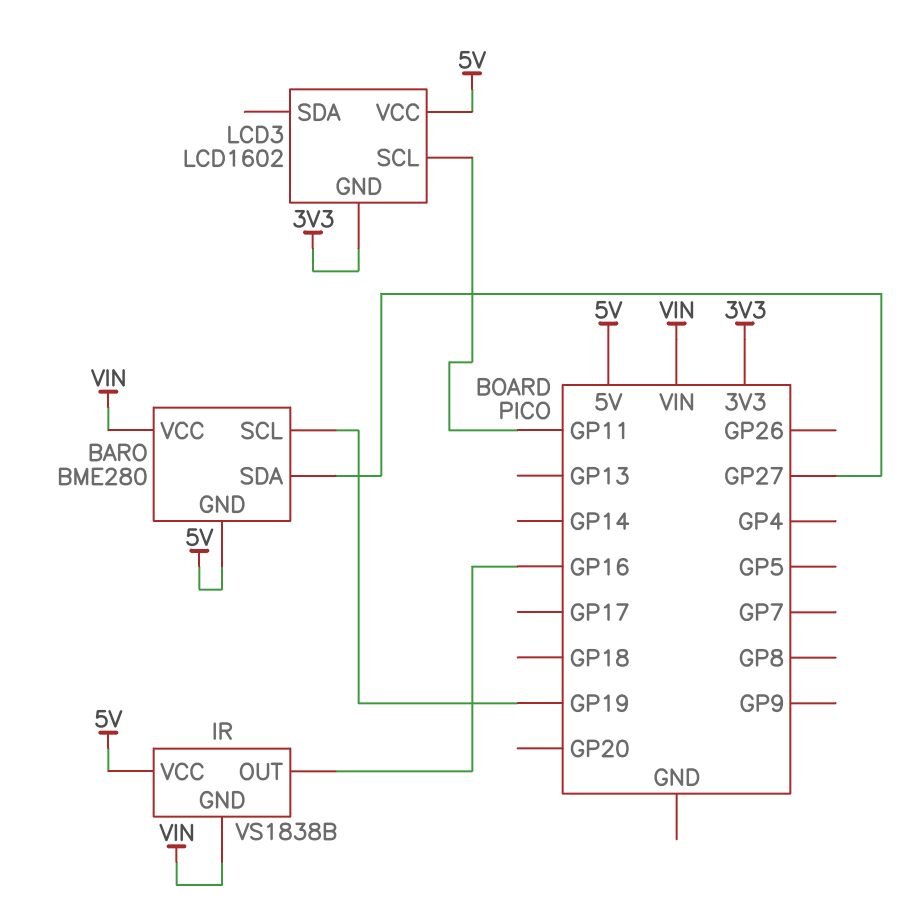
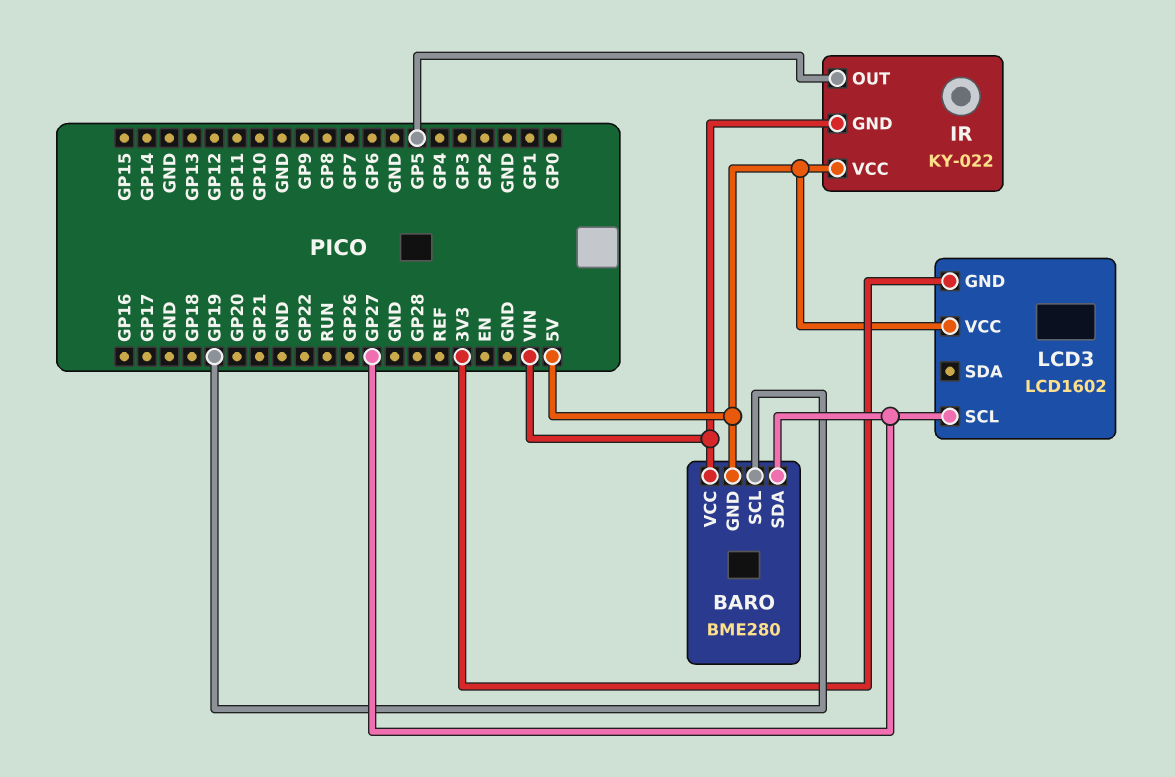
IR: VS1838B -> KY-022
IR pin OUT: GP16 -> GP5
LCD3 pin SCL: GP11 -> GP27

